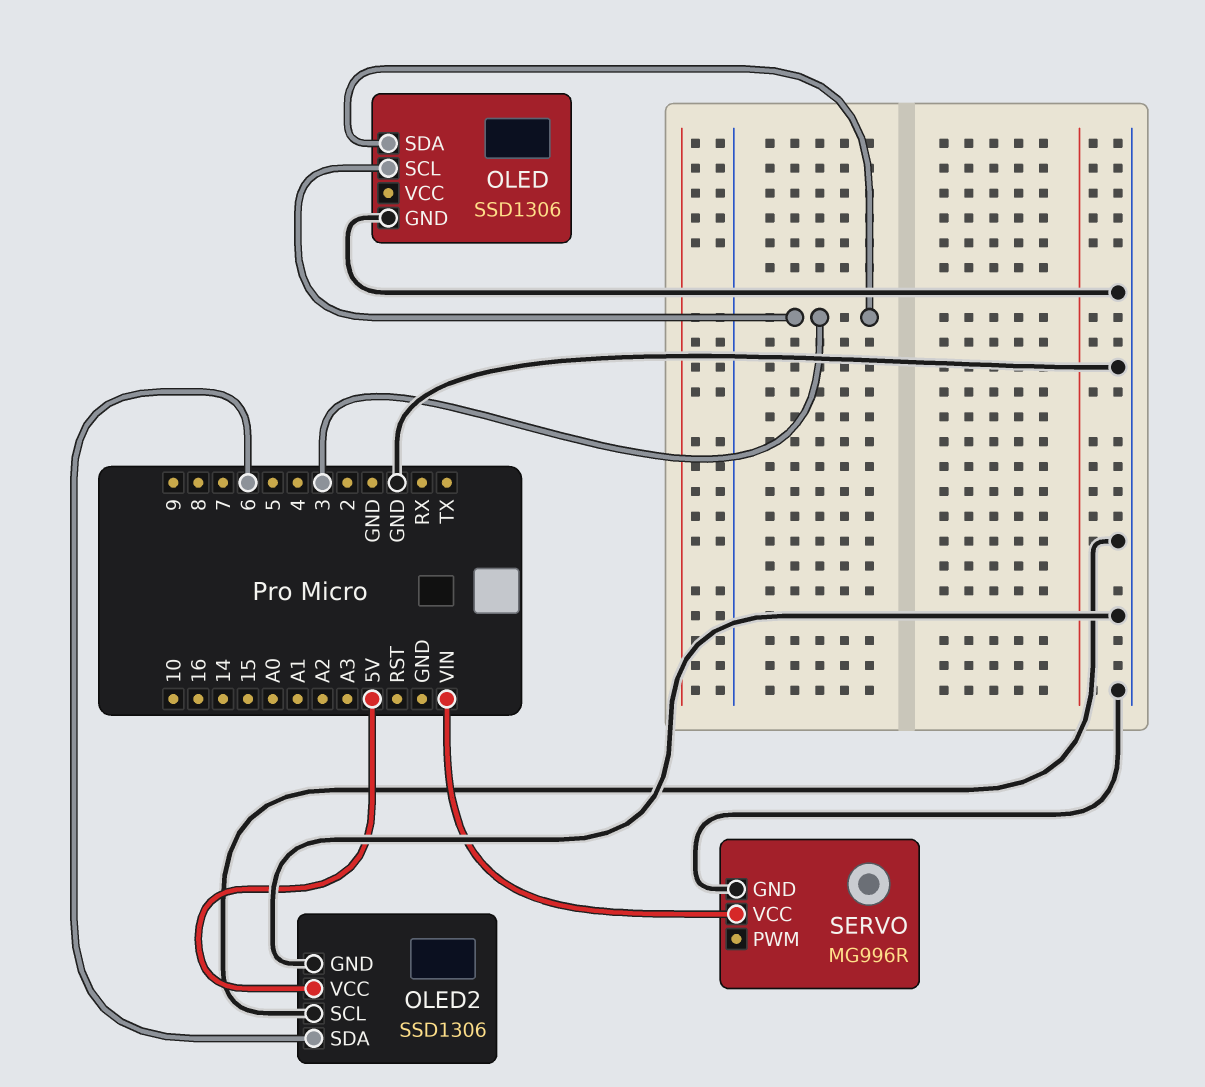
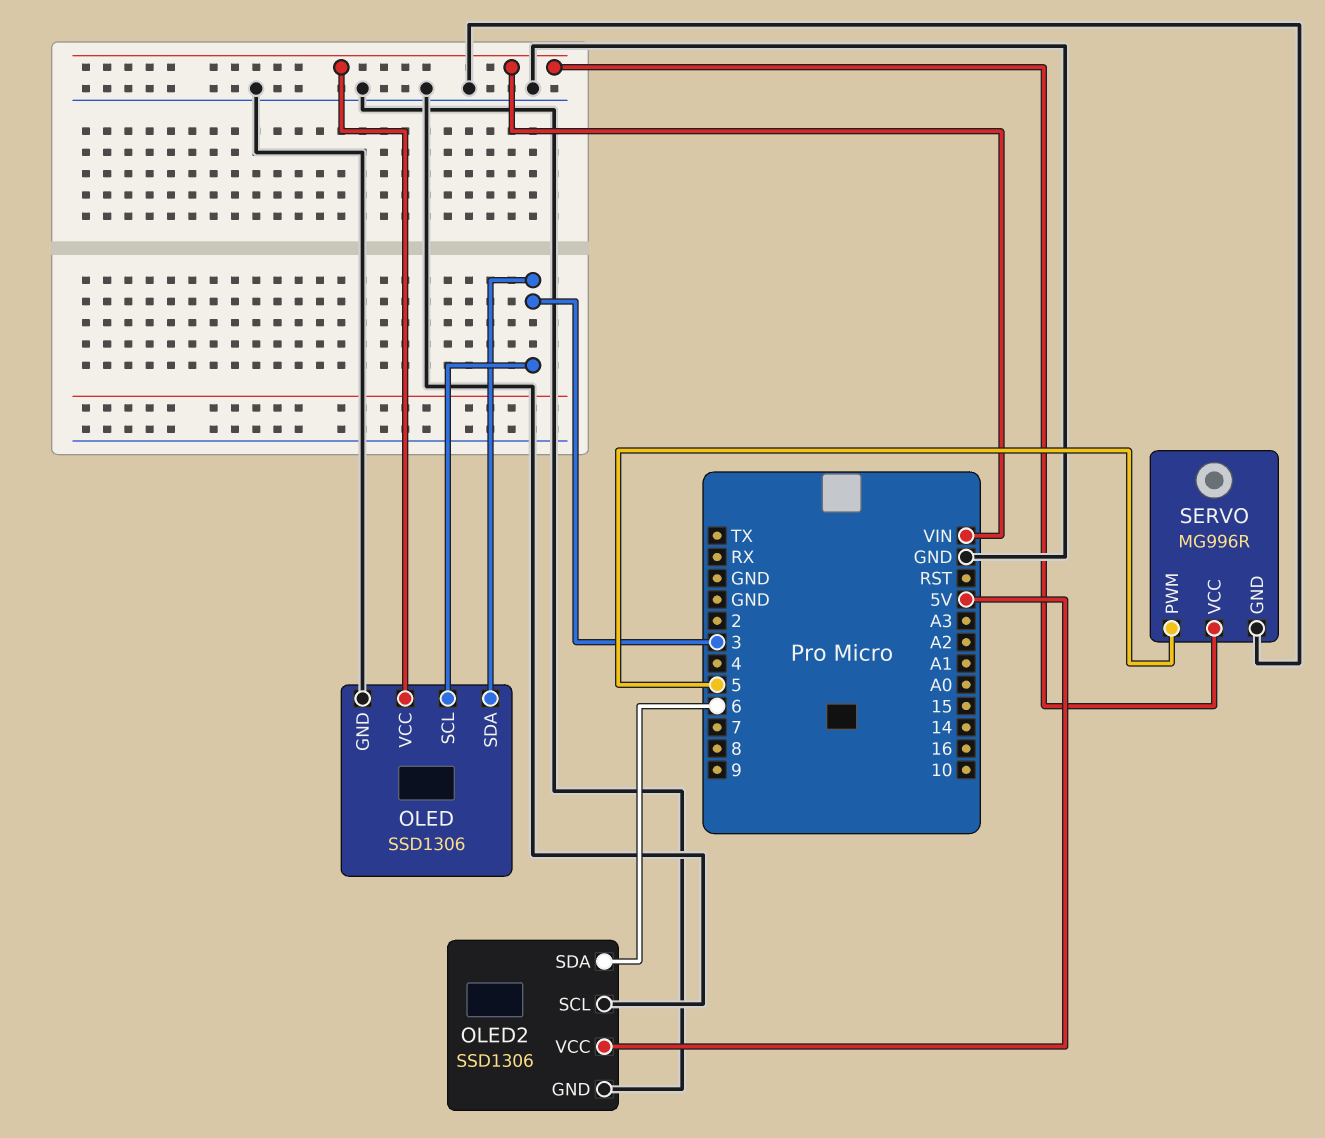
OLED pin VCC: none -> VIN
SERVO pin PWM: none -> 5

